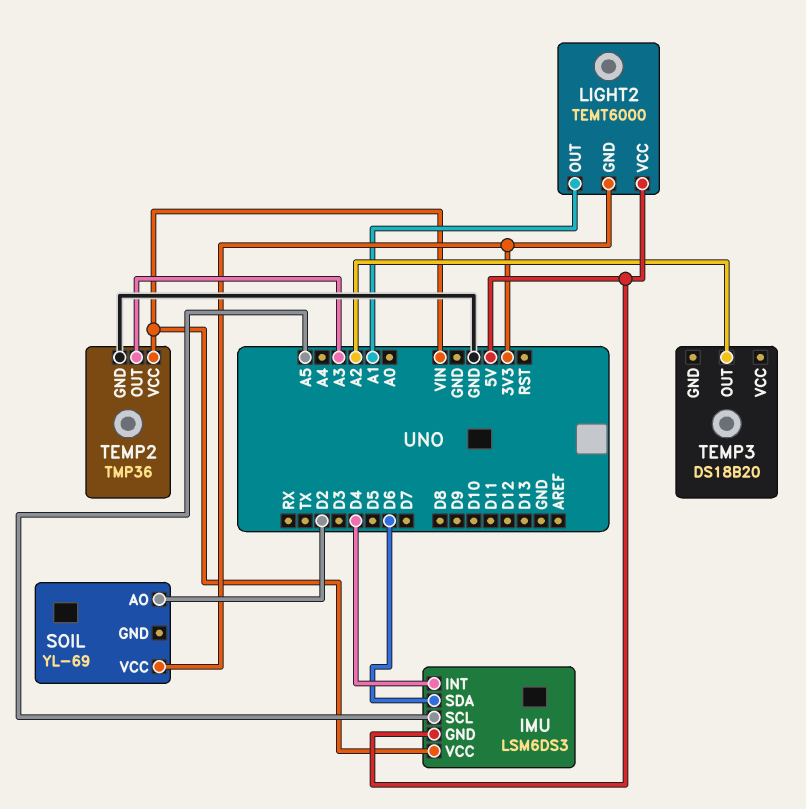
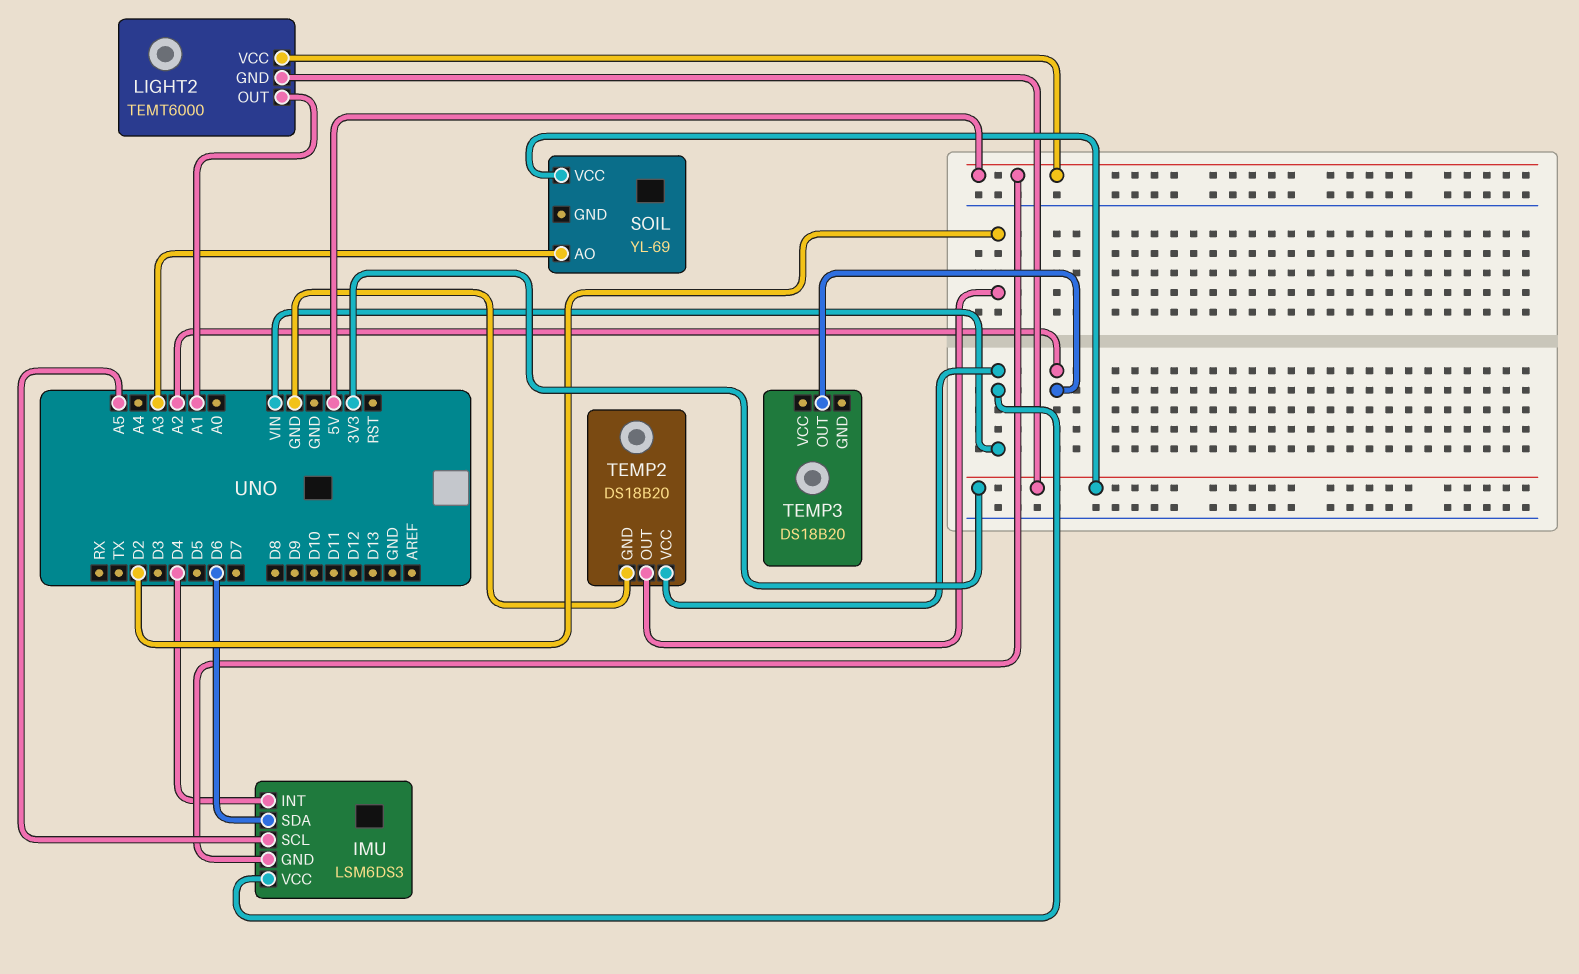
SOIL pin AO: D2 -> A3
TEMP2: TMP36 -> DS18B20
TEMP2 pin OUT: A3 -> D2

